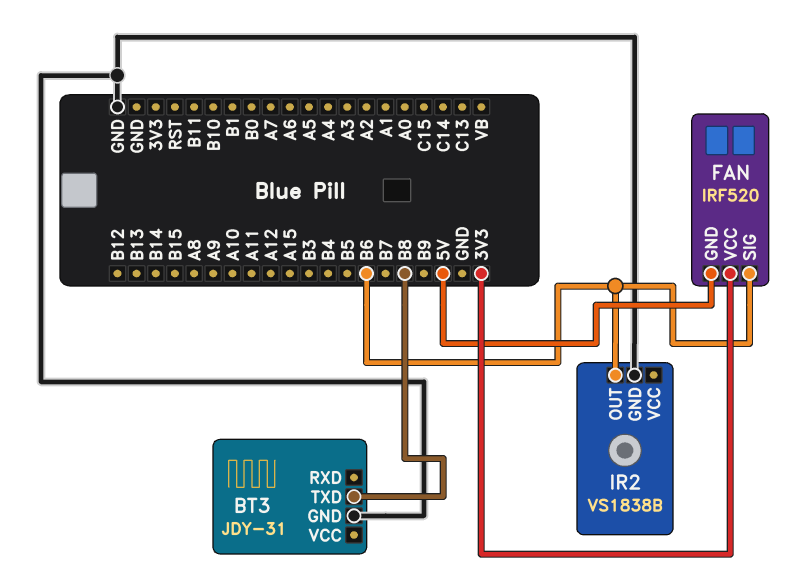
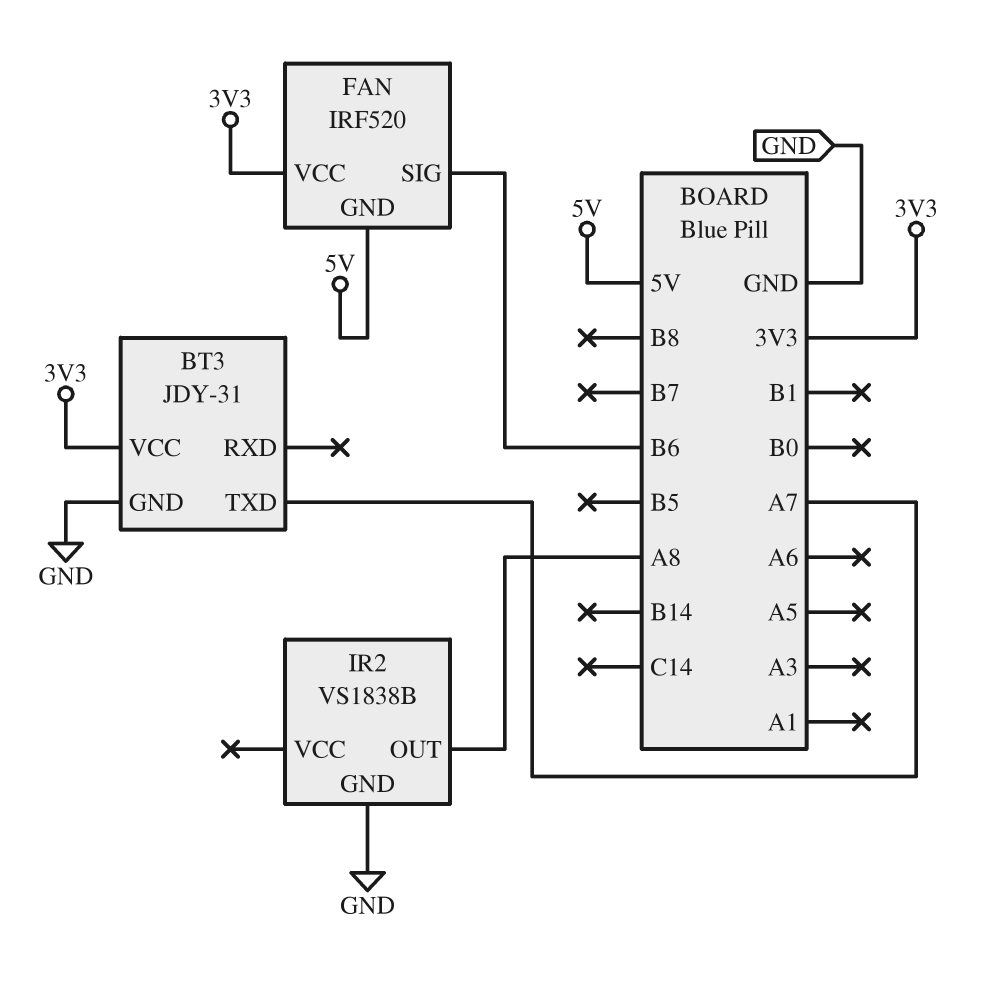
BT3 pin TXD: B8 -> A7
BT3 pin VCC: none -> 3V3
IR2 pin OUT: B6 -> A8

